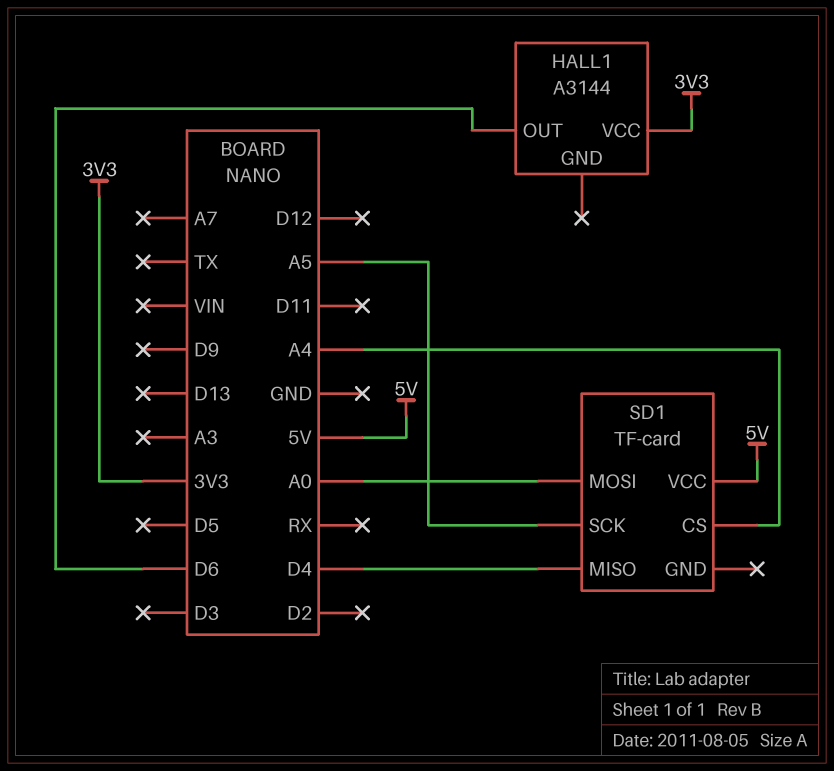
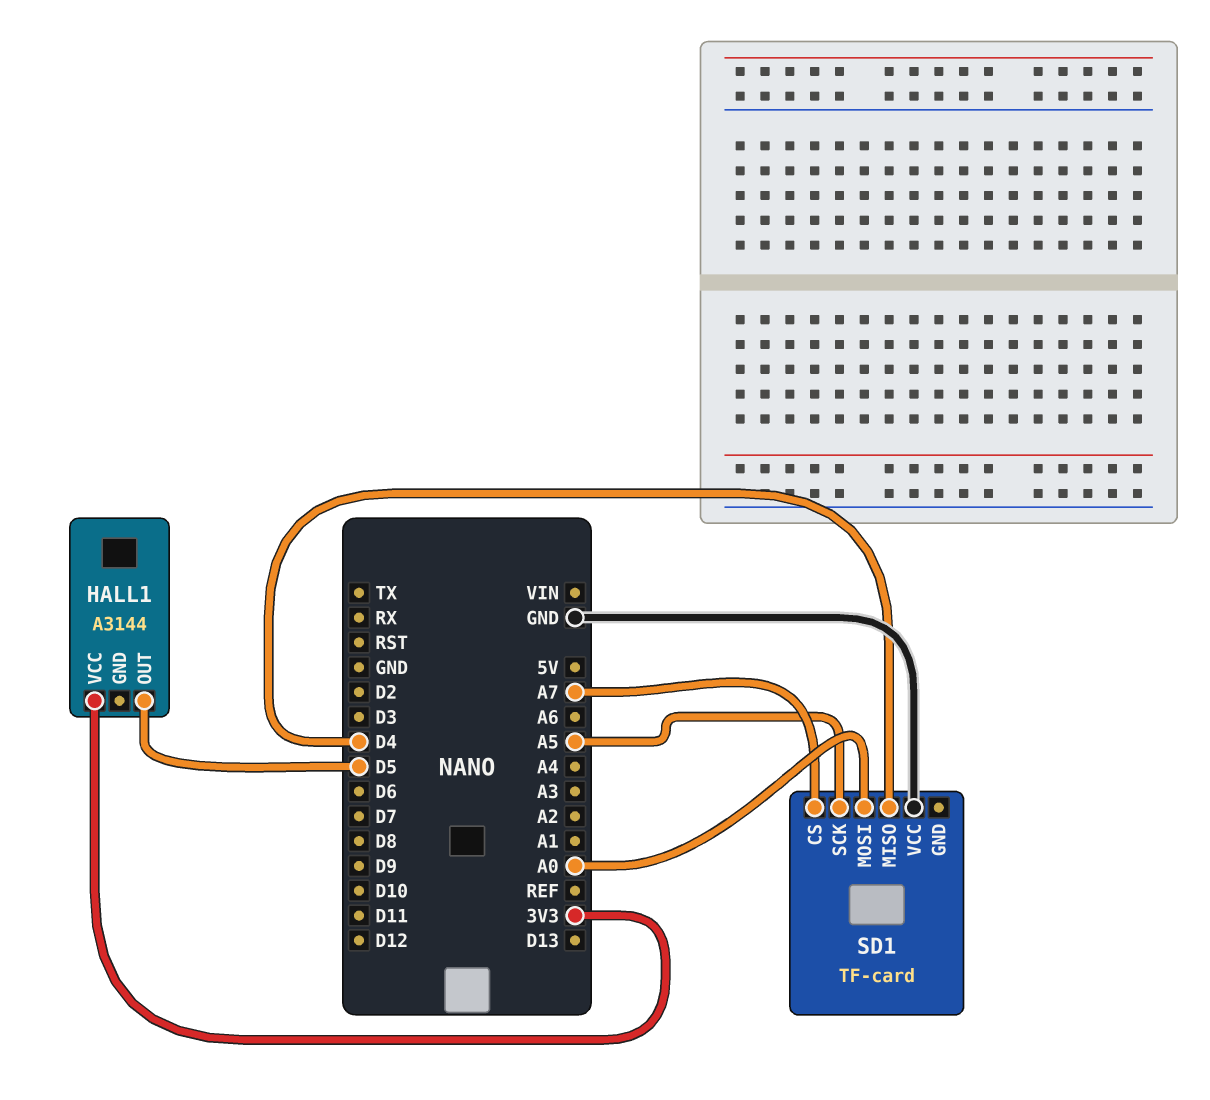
HALL1 pin OUT: D6 -> D5
SD1 pin CS: A4 -> A7
SD1 pin VCC: 5V -> GND

